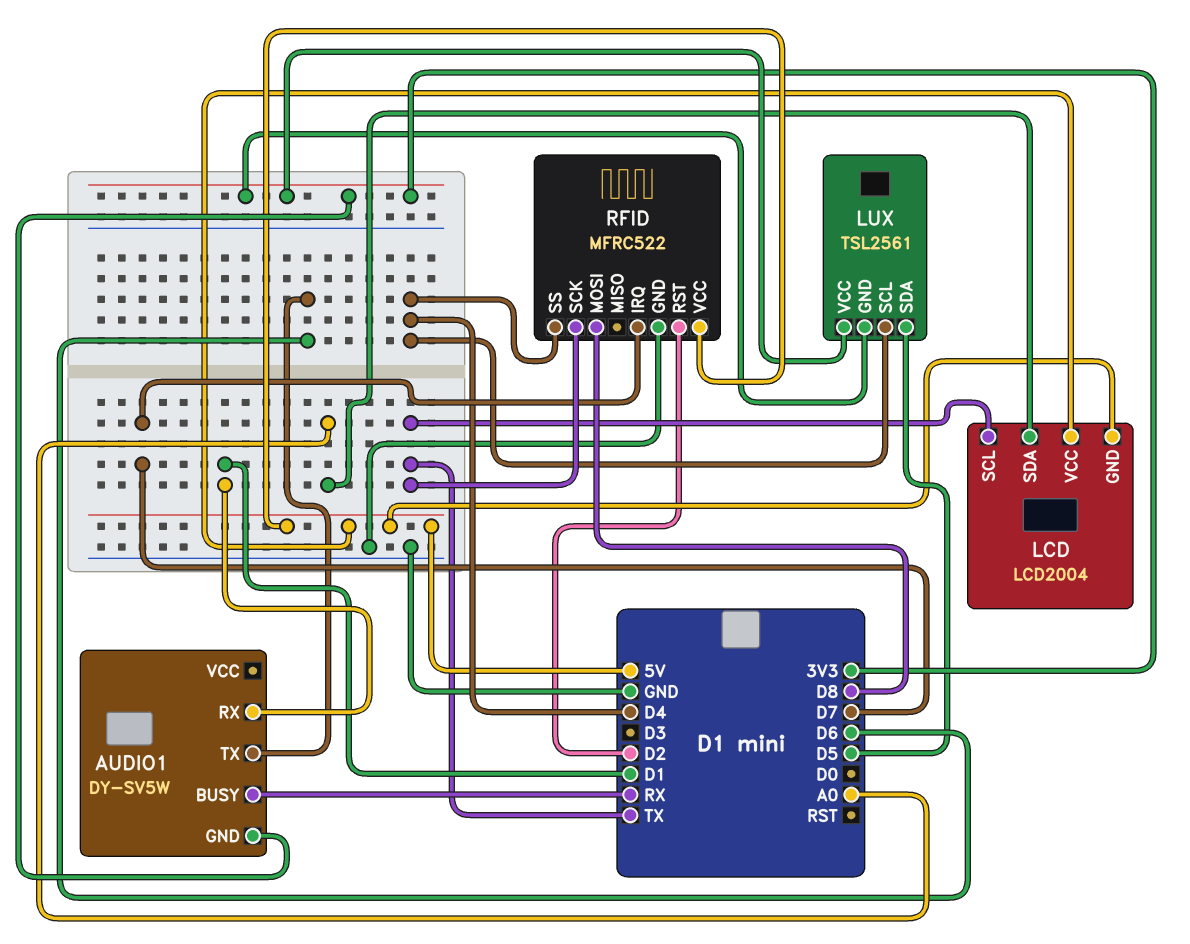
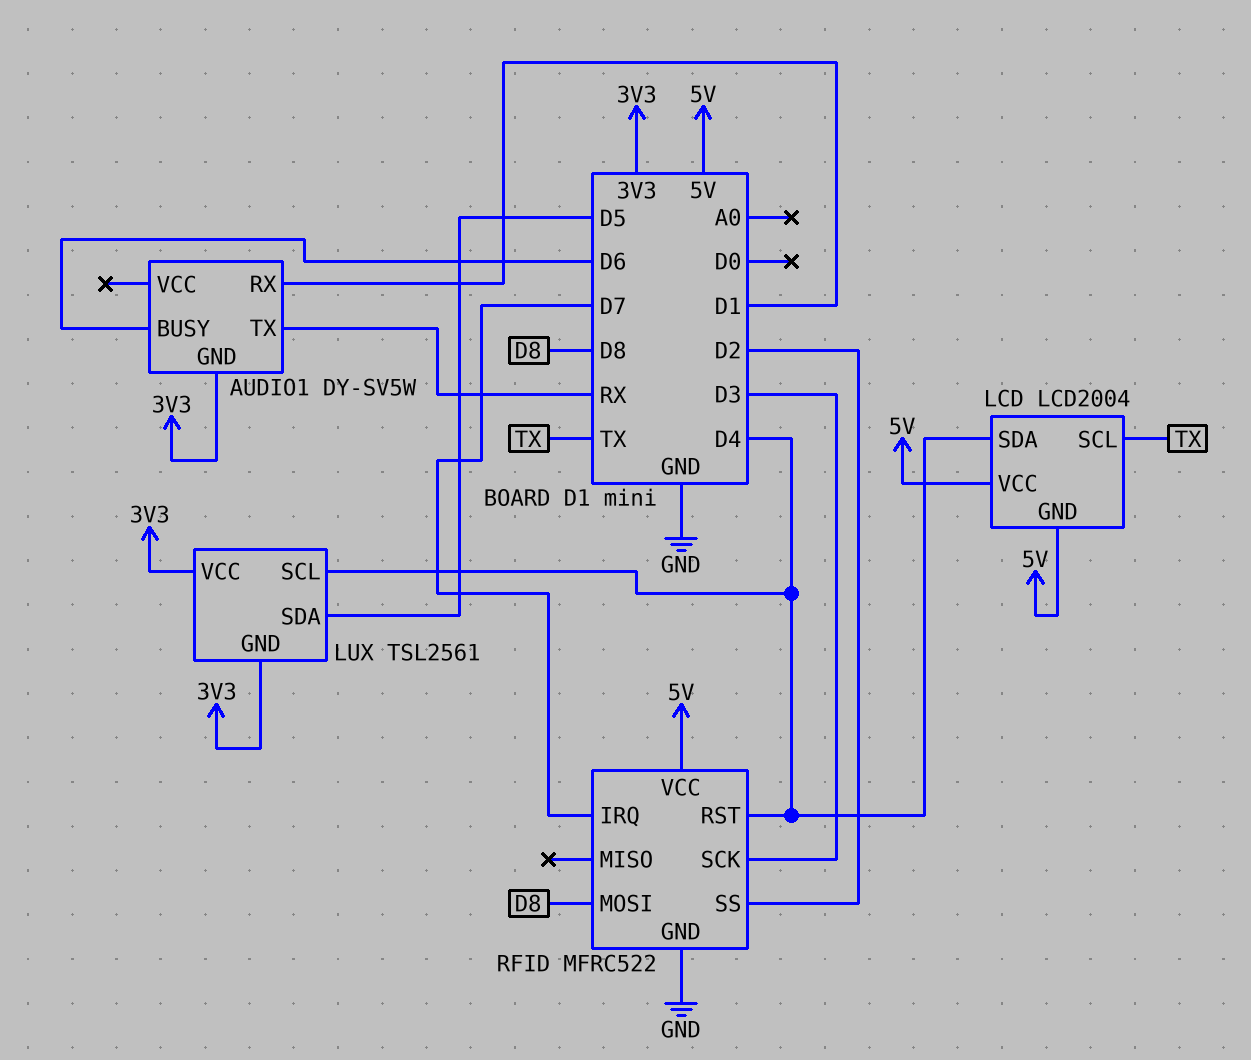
AUDIO1 pin BUSY: RX -> D6
AUDIO1 pin TX: D6 -> RX
LCD pin SDA: A0 -> D4
RFID pin RST: D2 -> D4
RFID pin SCK: TX -> D3
RFID pin SS: D4 -> D2

